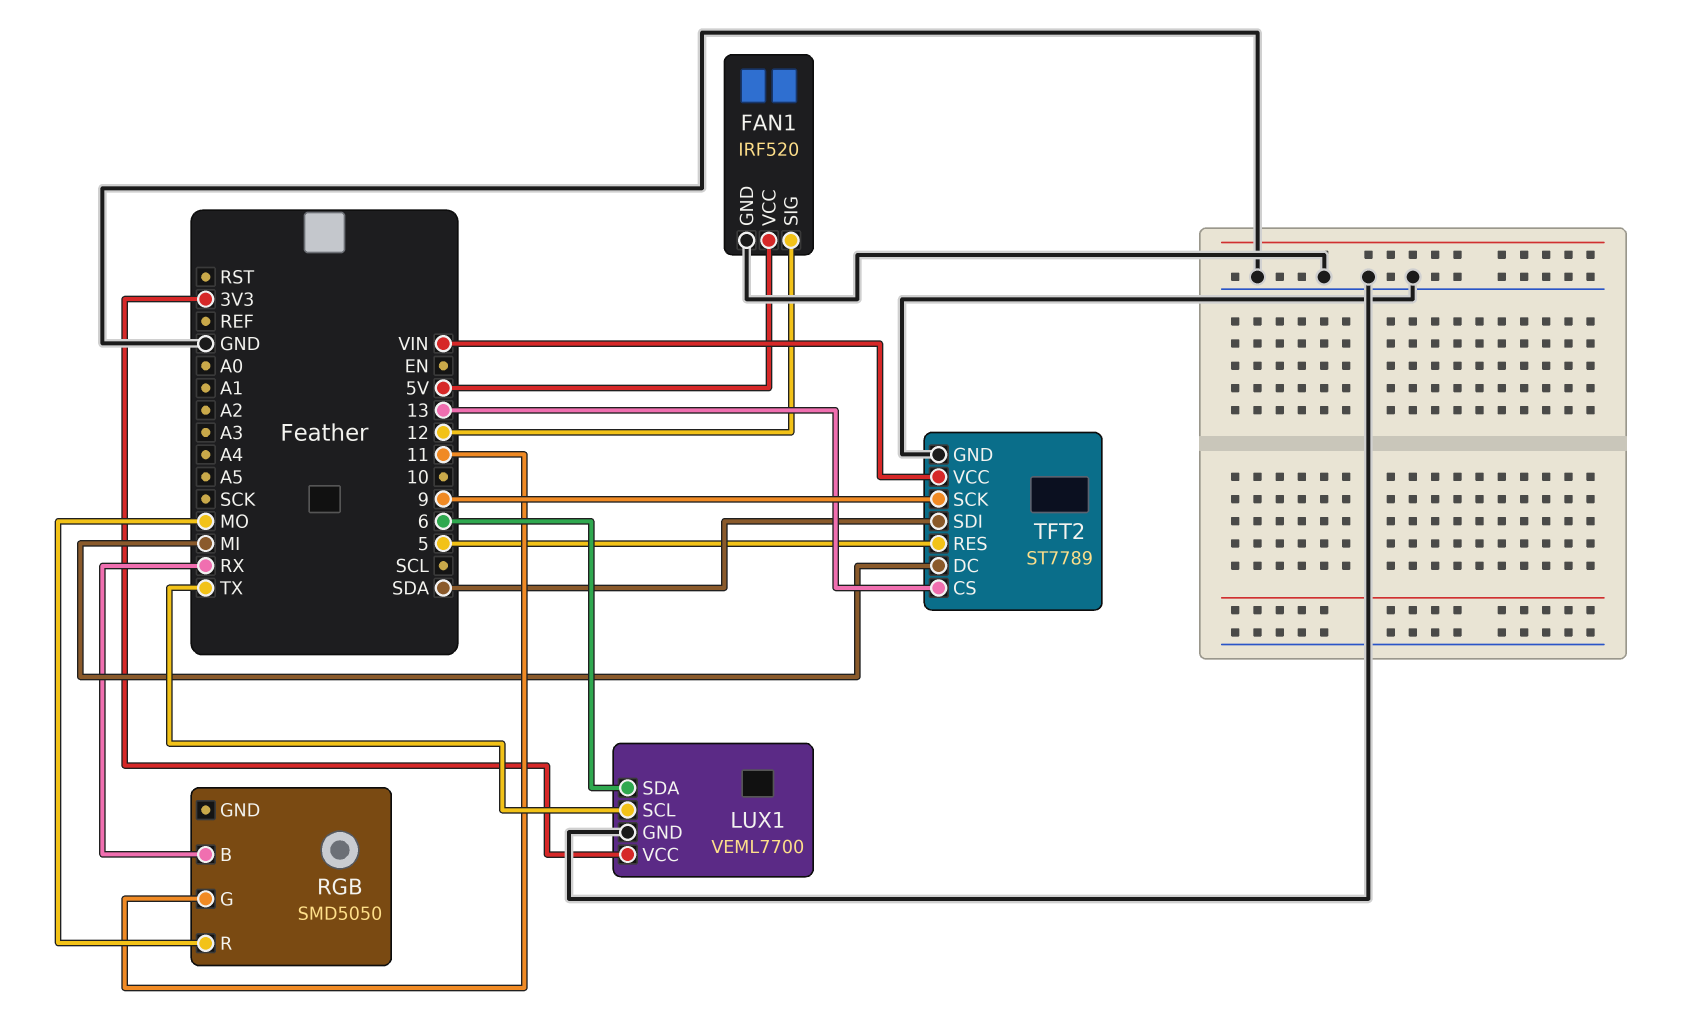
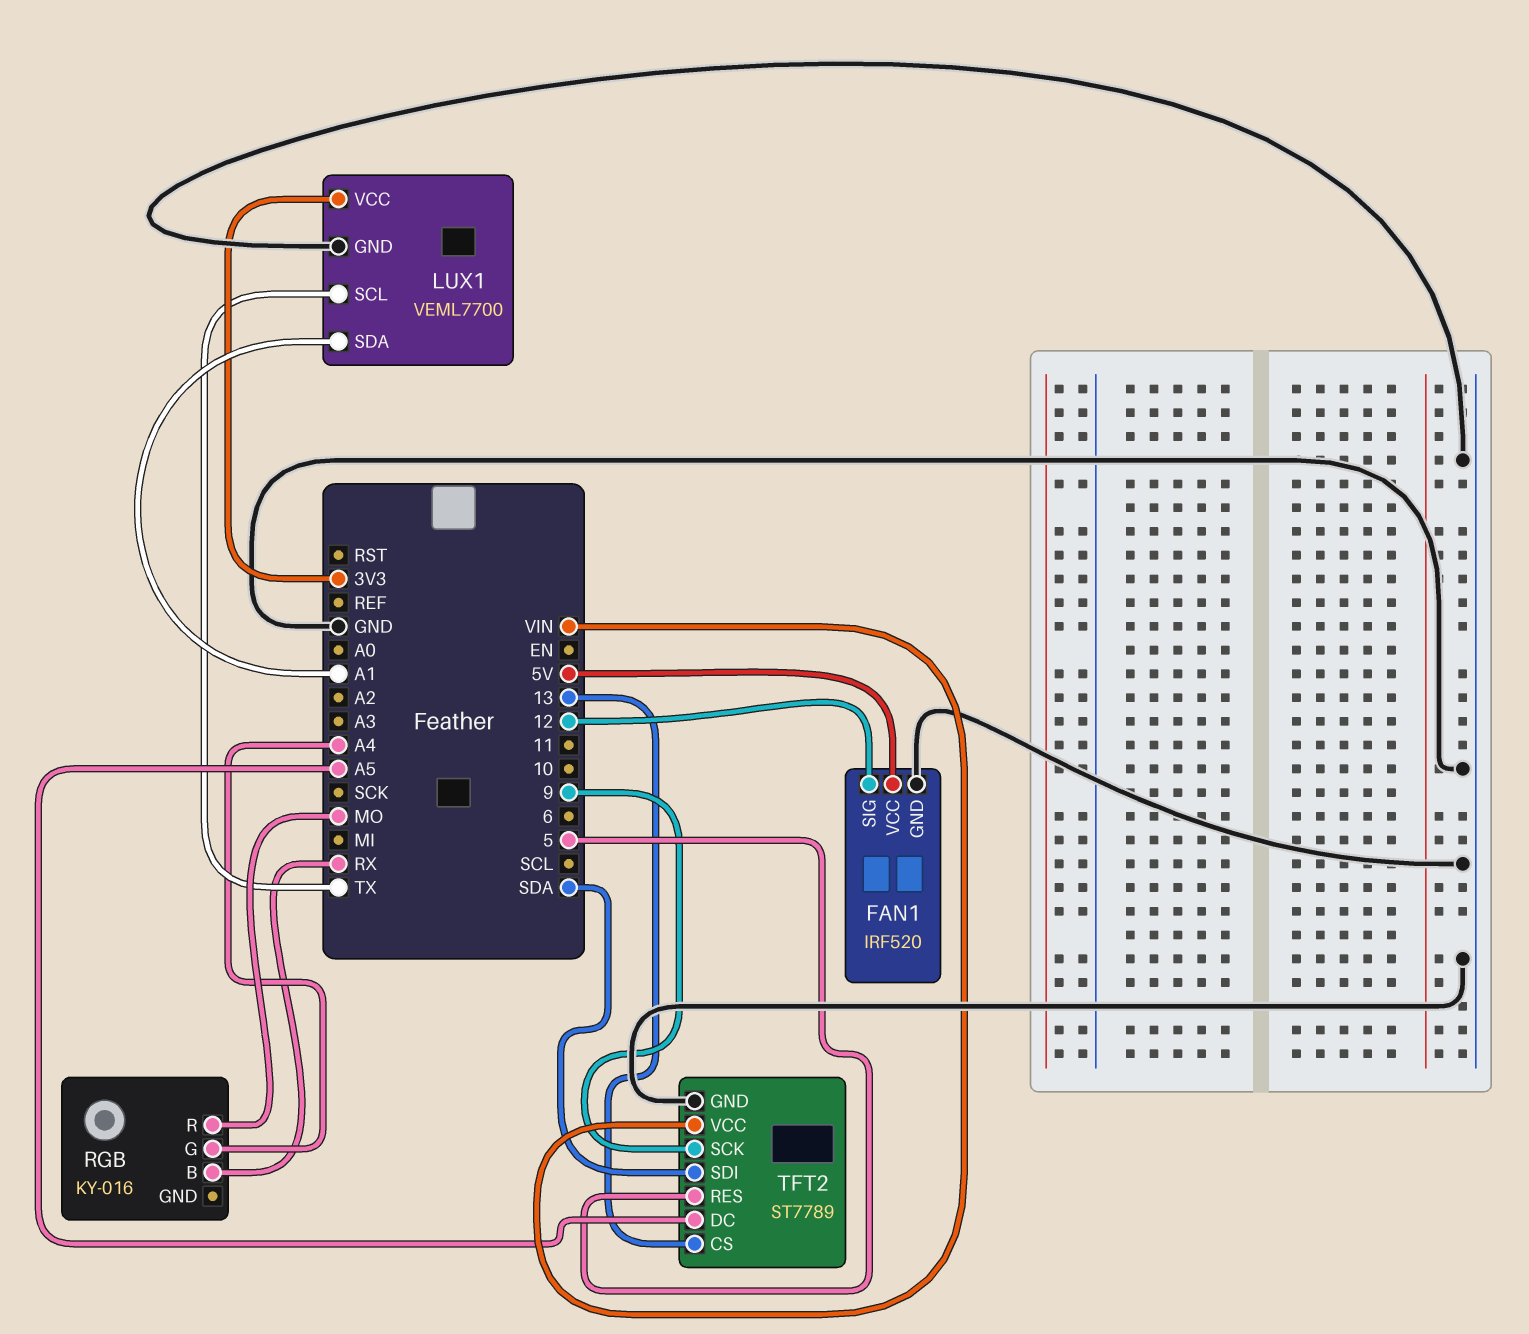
LUX1 pin SDA: 6 -> A1
RGB: SMD5050 -> KY-016
RGB pin G: 11 -> A4
TFT2 pin DC: MI -> A5

